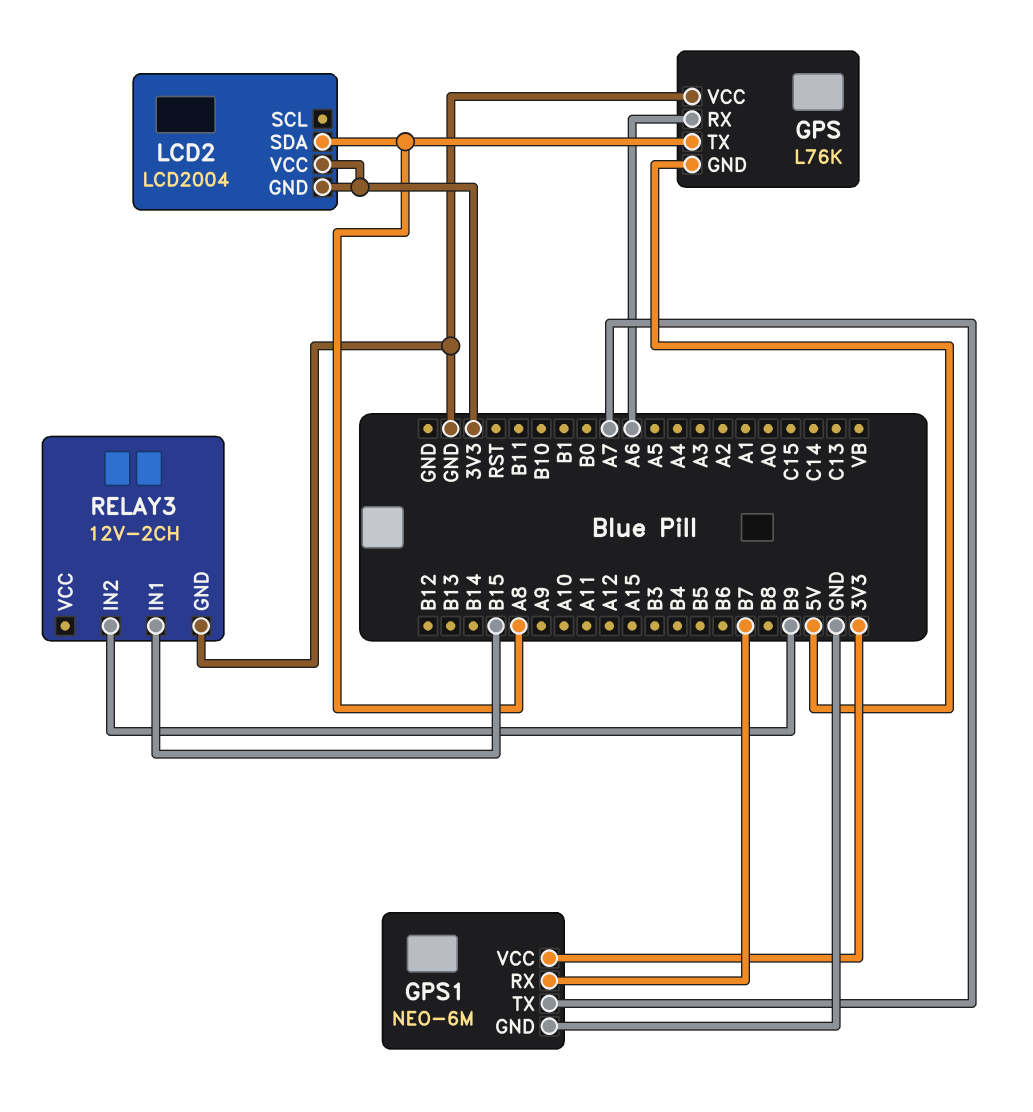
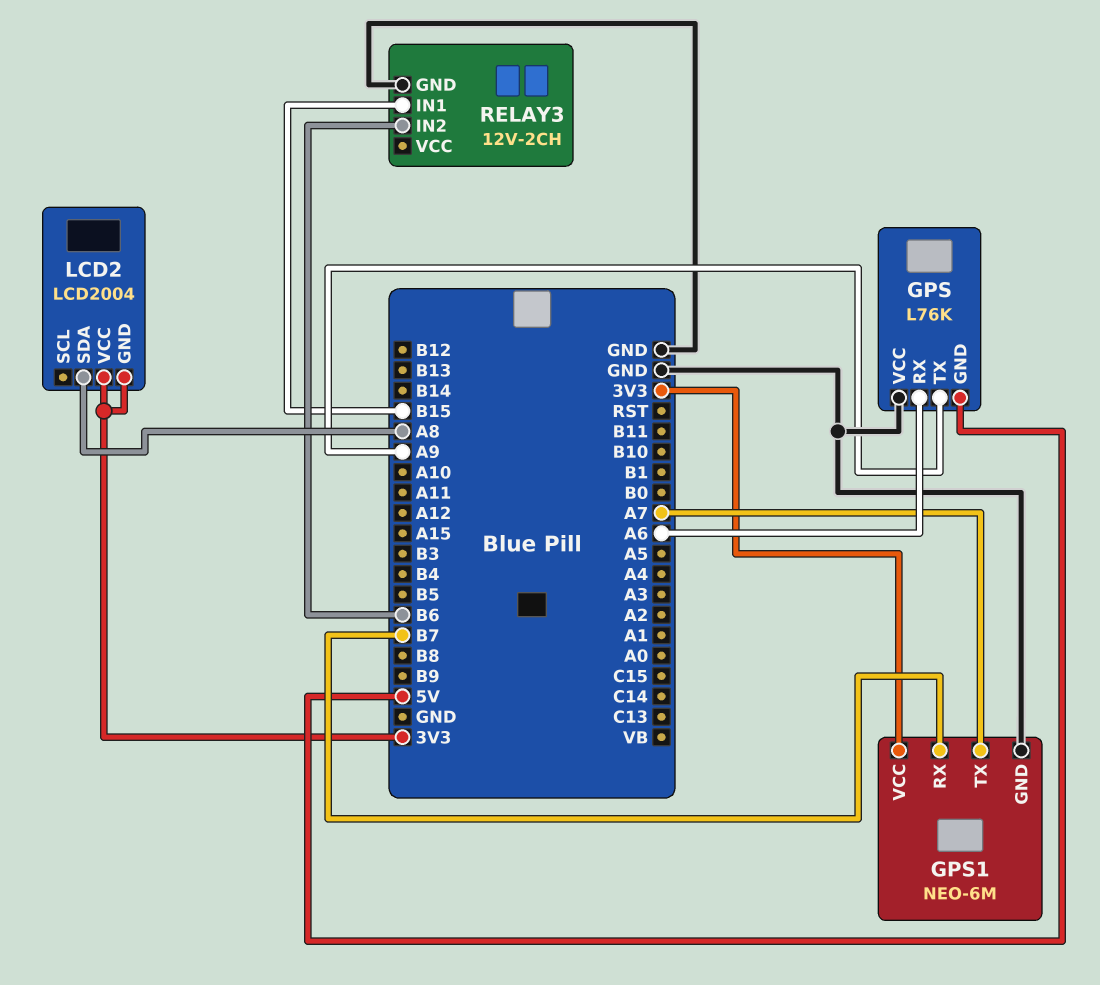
GPS pin TX: A8 -> A9
RELAY3 pin IN2: B9 -> B6

